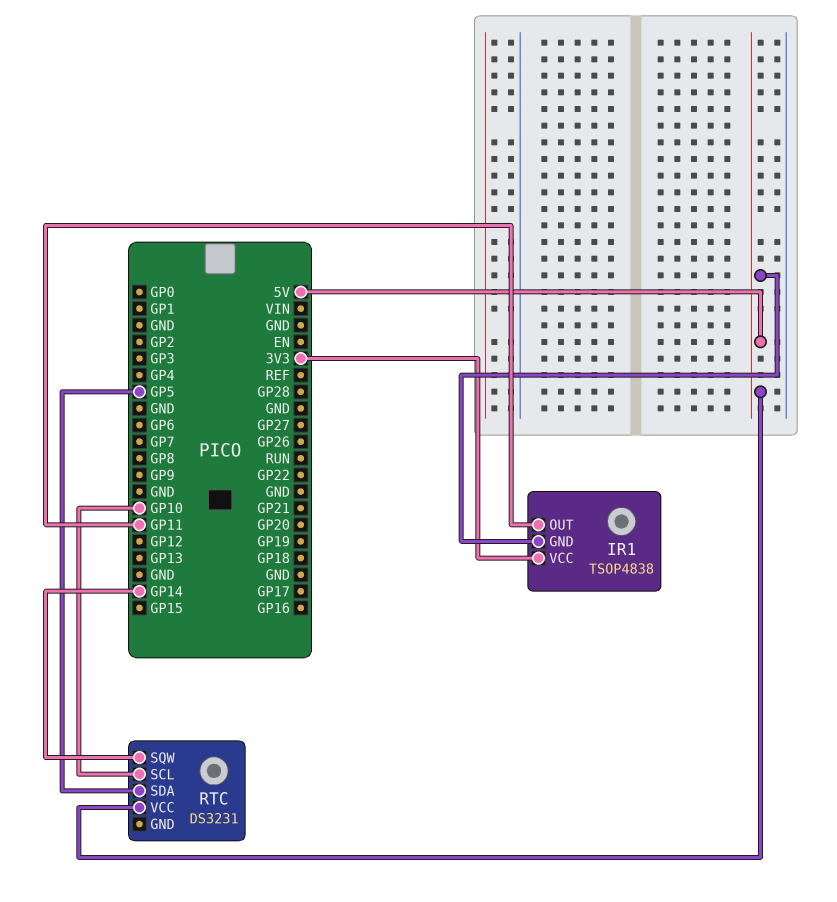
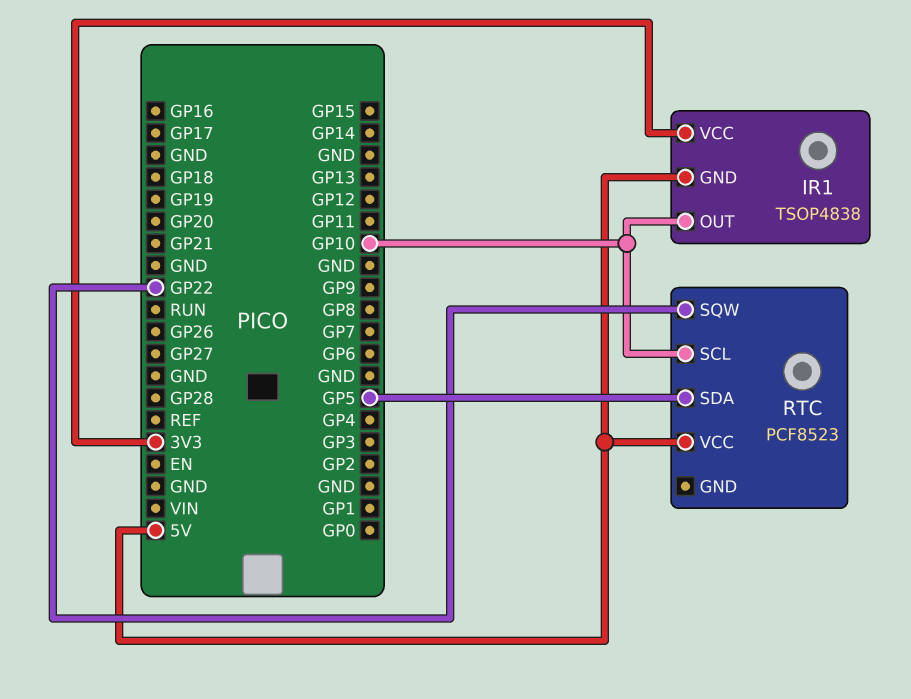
IR1 pin OUT: GP11 -> GP10
RTC: DS3231 -> PCF8523
RTC pin SQW: GP14 -> GP22

